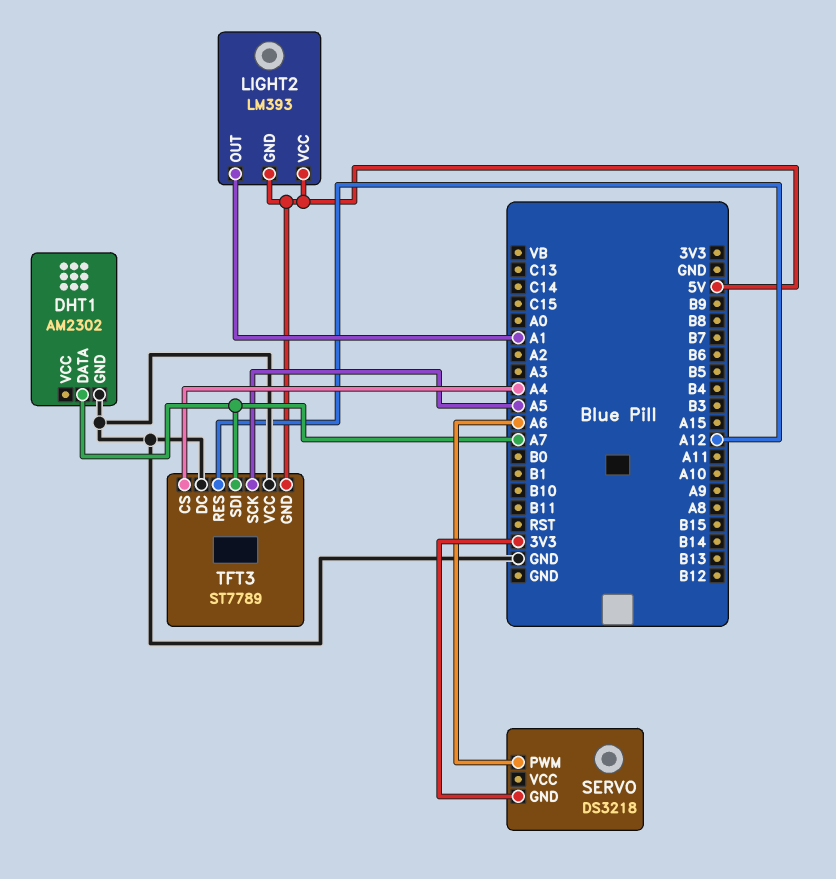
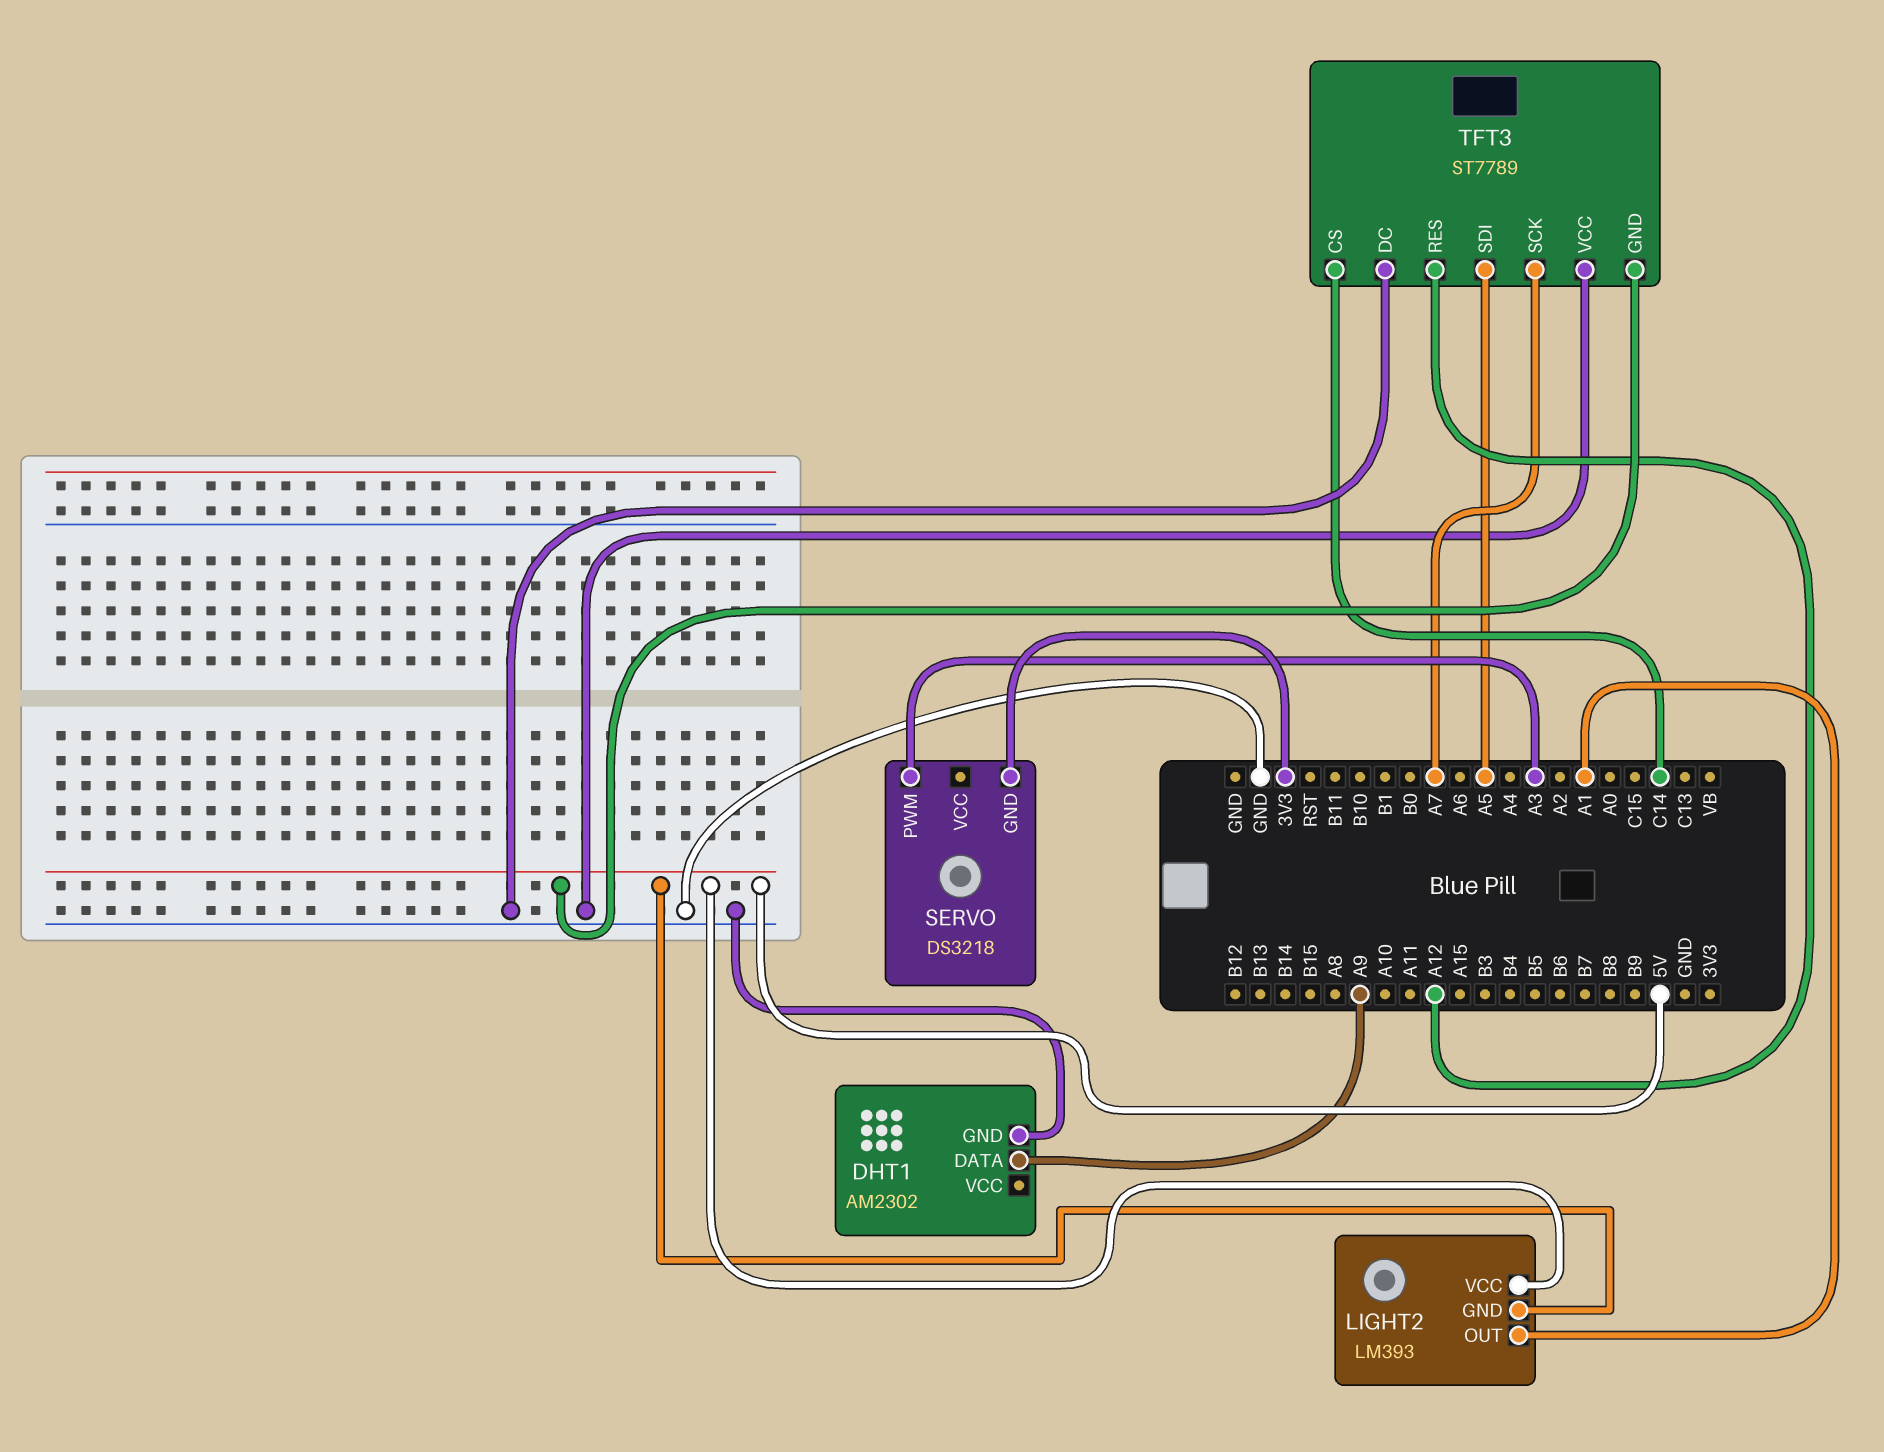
DHT1 pin DATA: A7 -> A9
SERVO pin PWM: A6 -> A3
TFT3 pin CS: A4 -> C14
TFT3 pin SCK: A5 -> A7
TFT3 pin SDI: A7 -> A5

